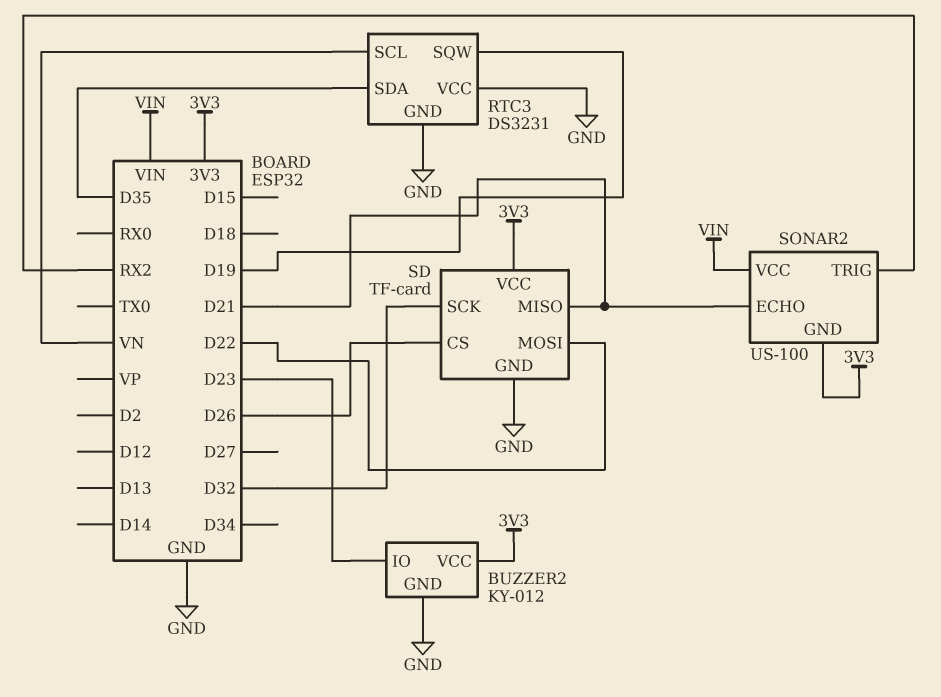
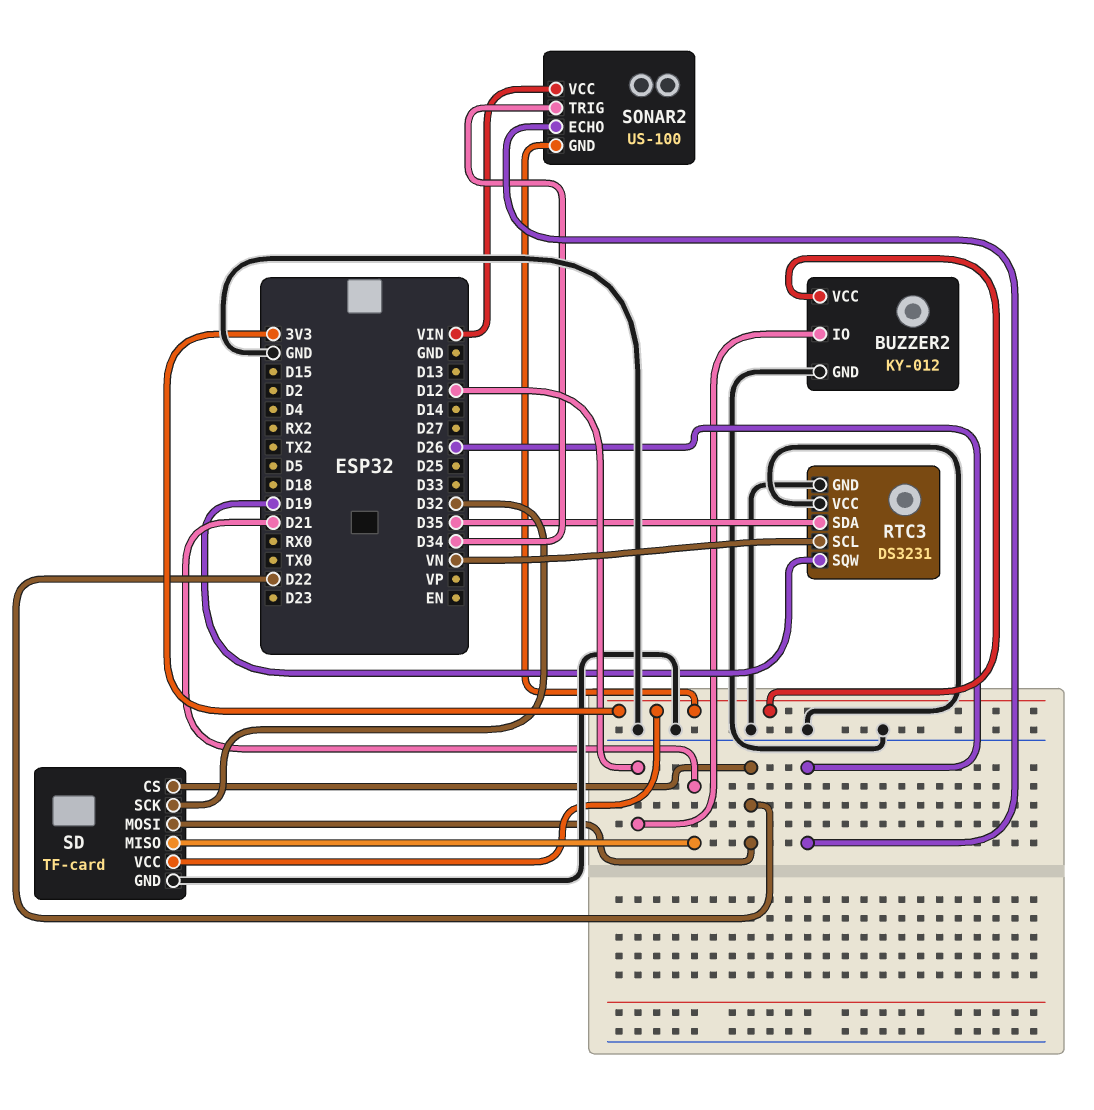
BUZZER2 pin IO: D23 -> D12
SD pin CS: D26 -> D22
SONAR2 pin ECHO: D21 -> D26
SONAR2 pin TRIG: RX2 -> D34

